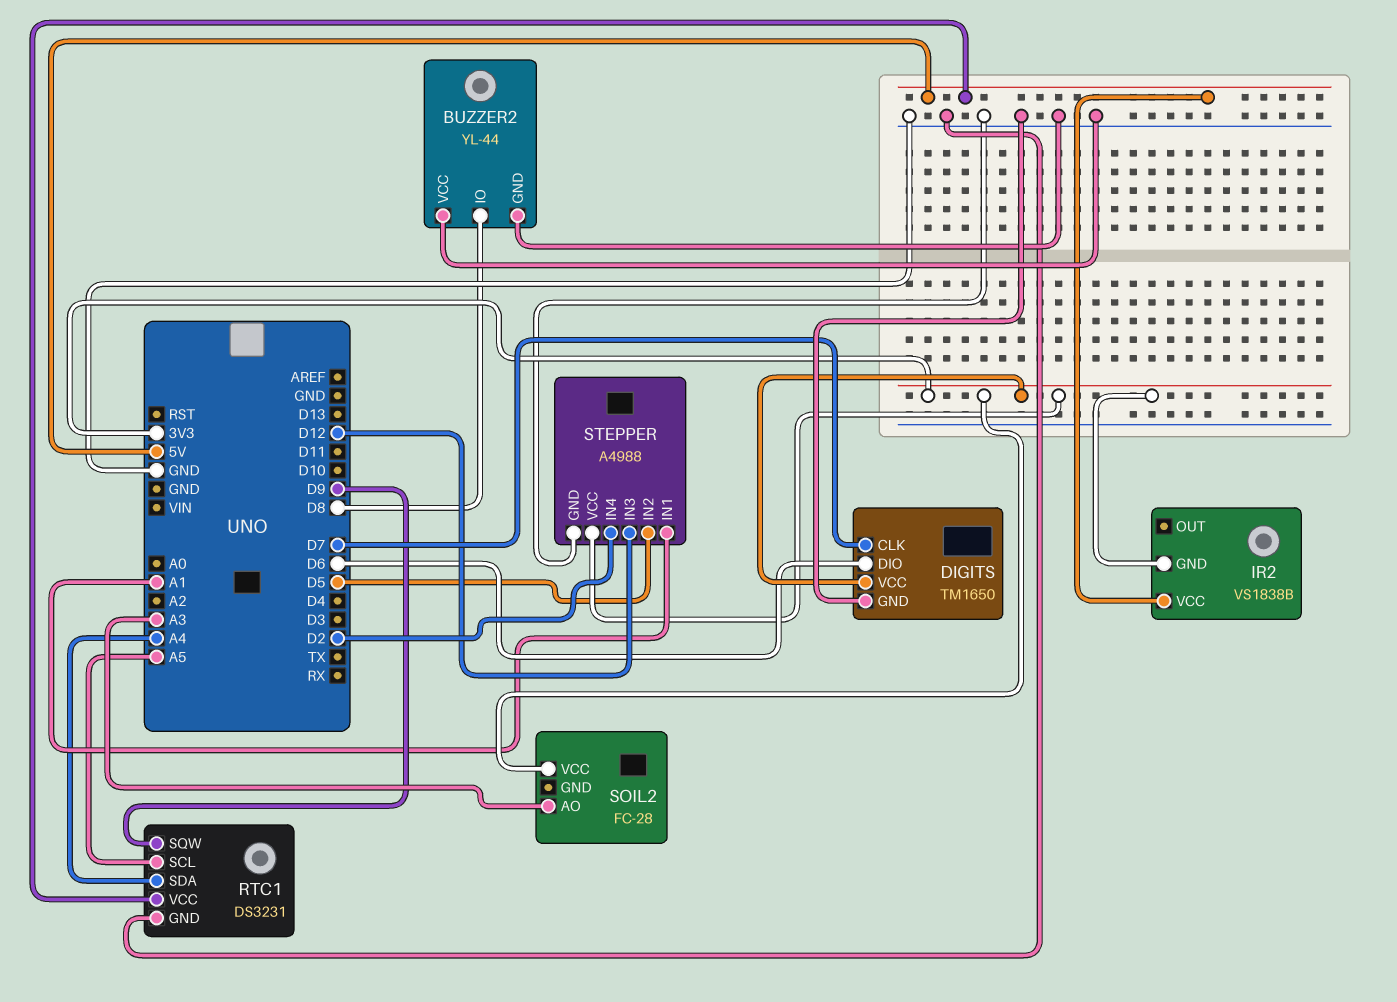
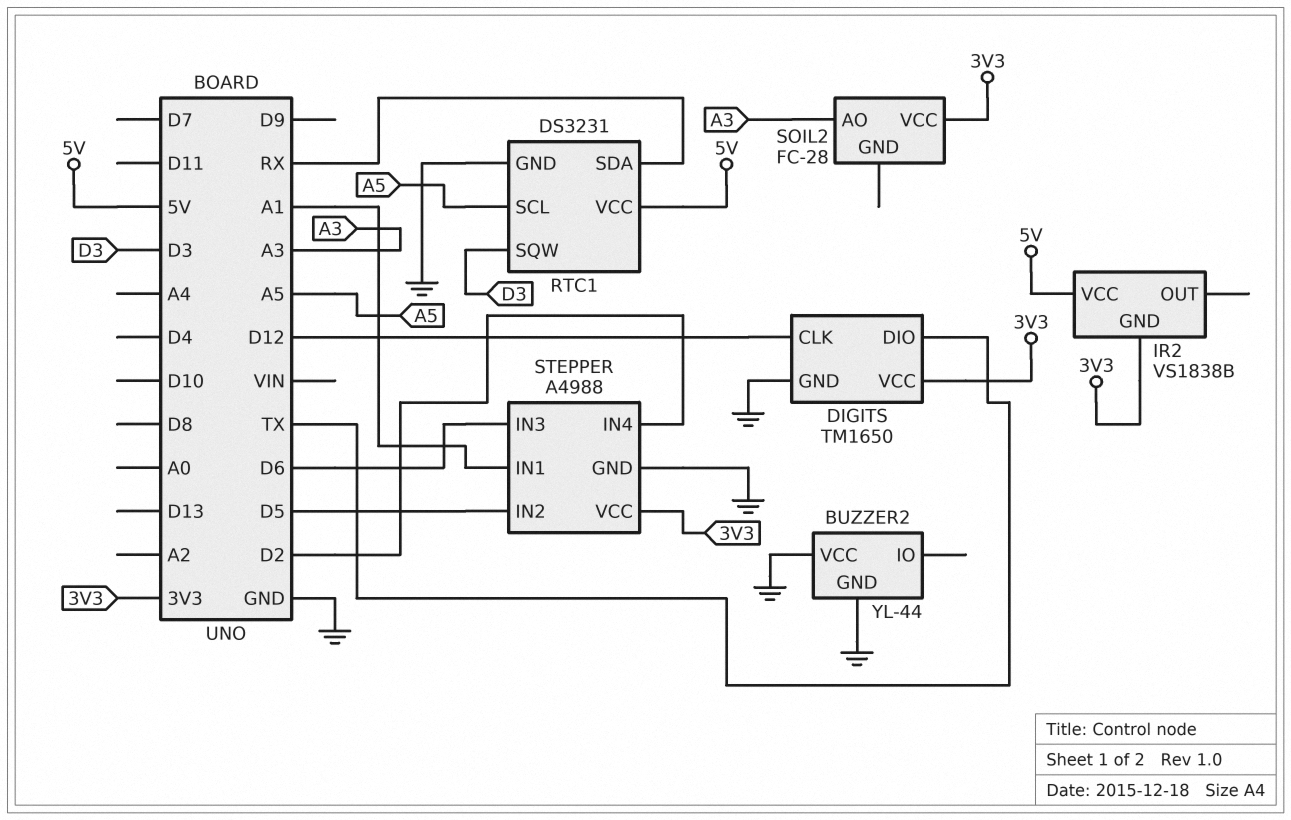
BUZZER2 pin IO: D8 -> none
DIGITS pin CLK: D7 -> D12
DIGITS pin DIO: D6 -> TX
RTC1 pin SDA: A4 -> RX
RTC1 pin SQW: D9 -> D3
STEPPER pin IN3: D12 -> D6

